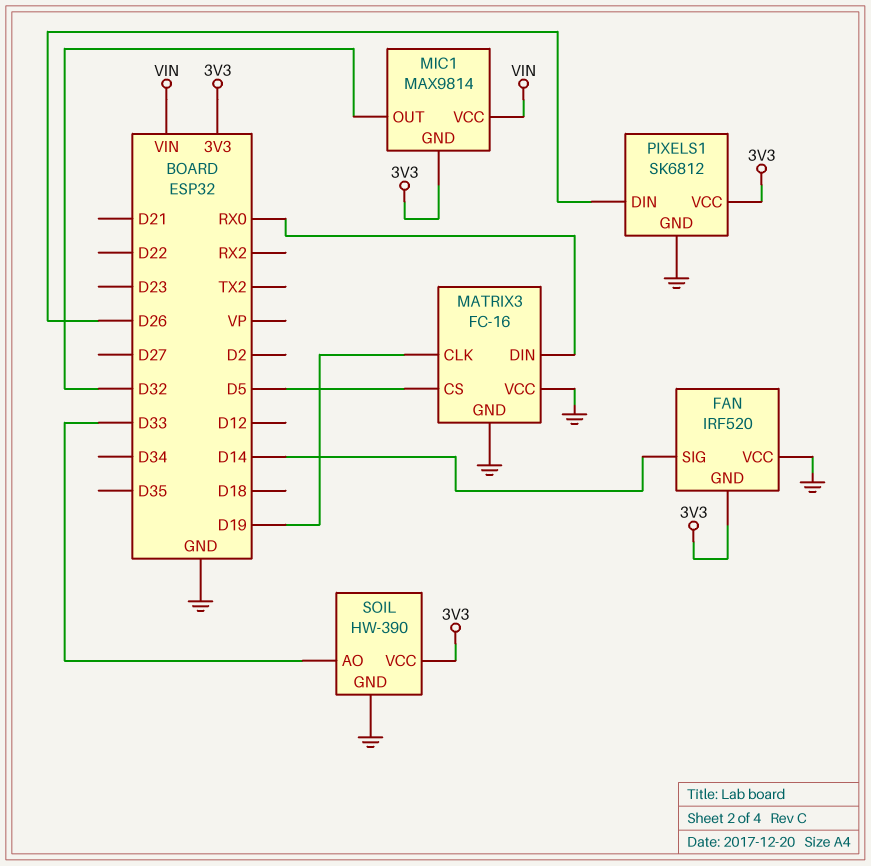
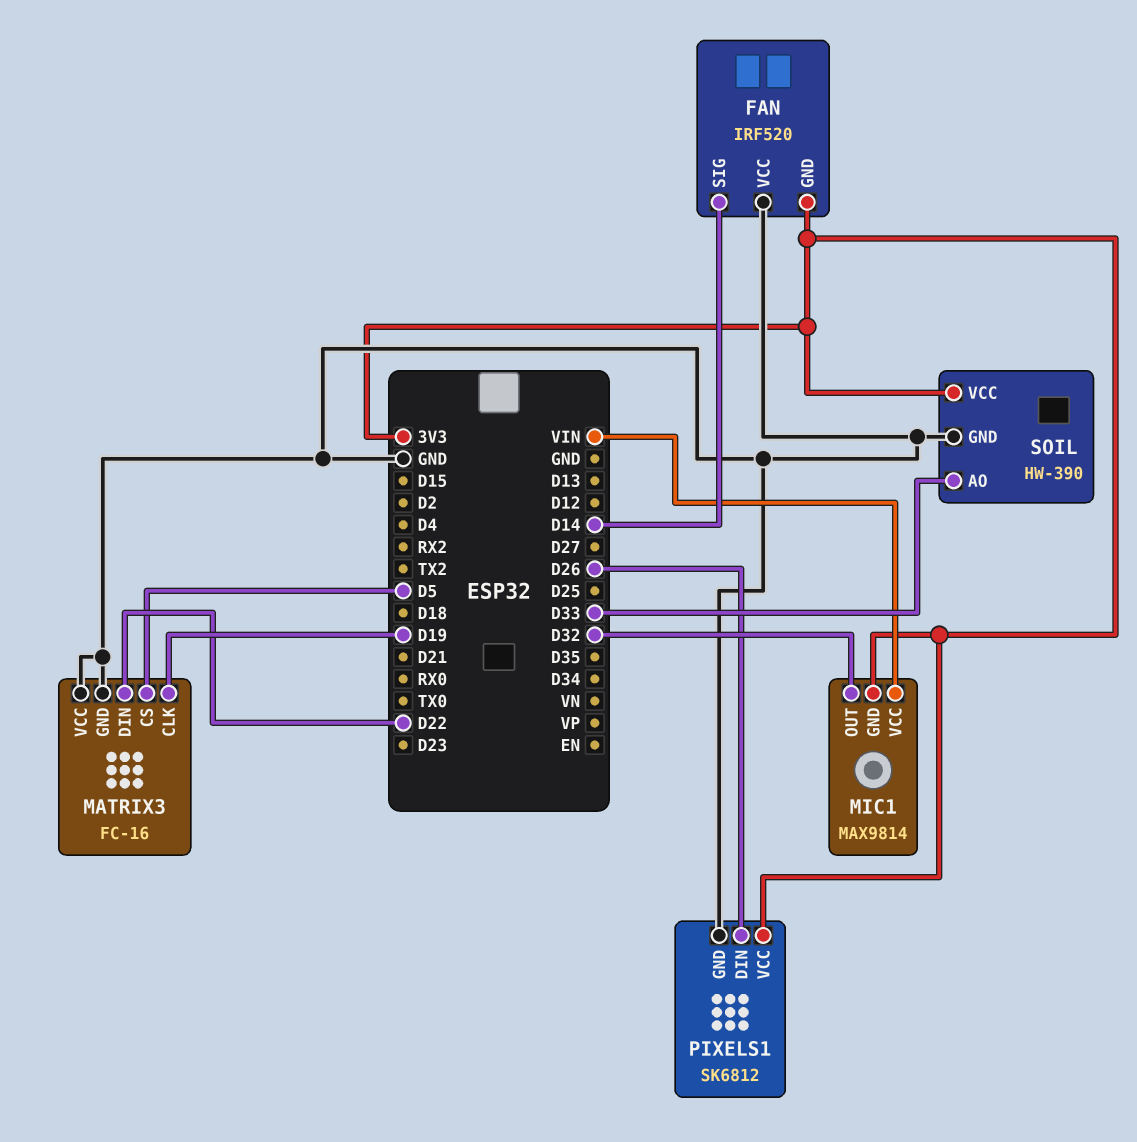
MATRIX3 pin DIN: RX0 -> D22

